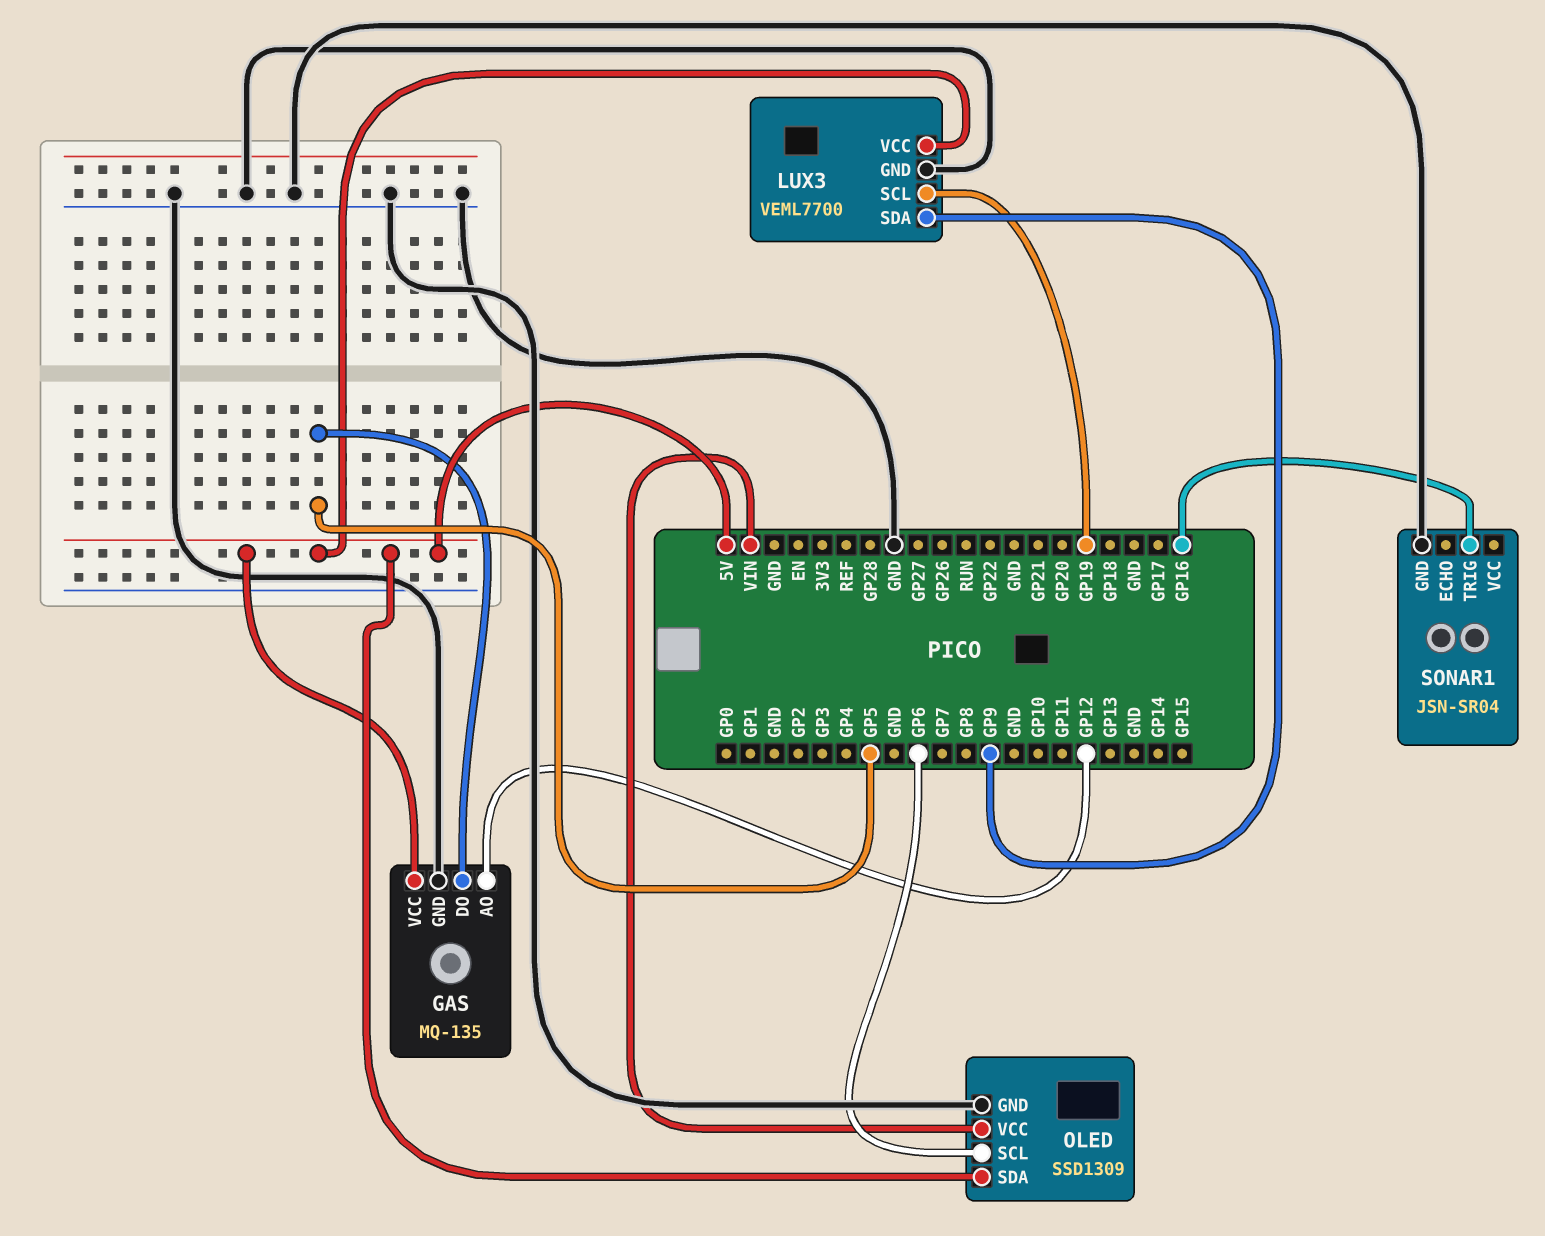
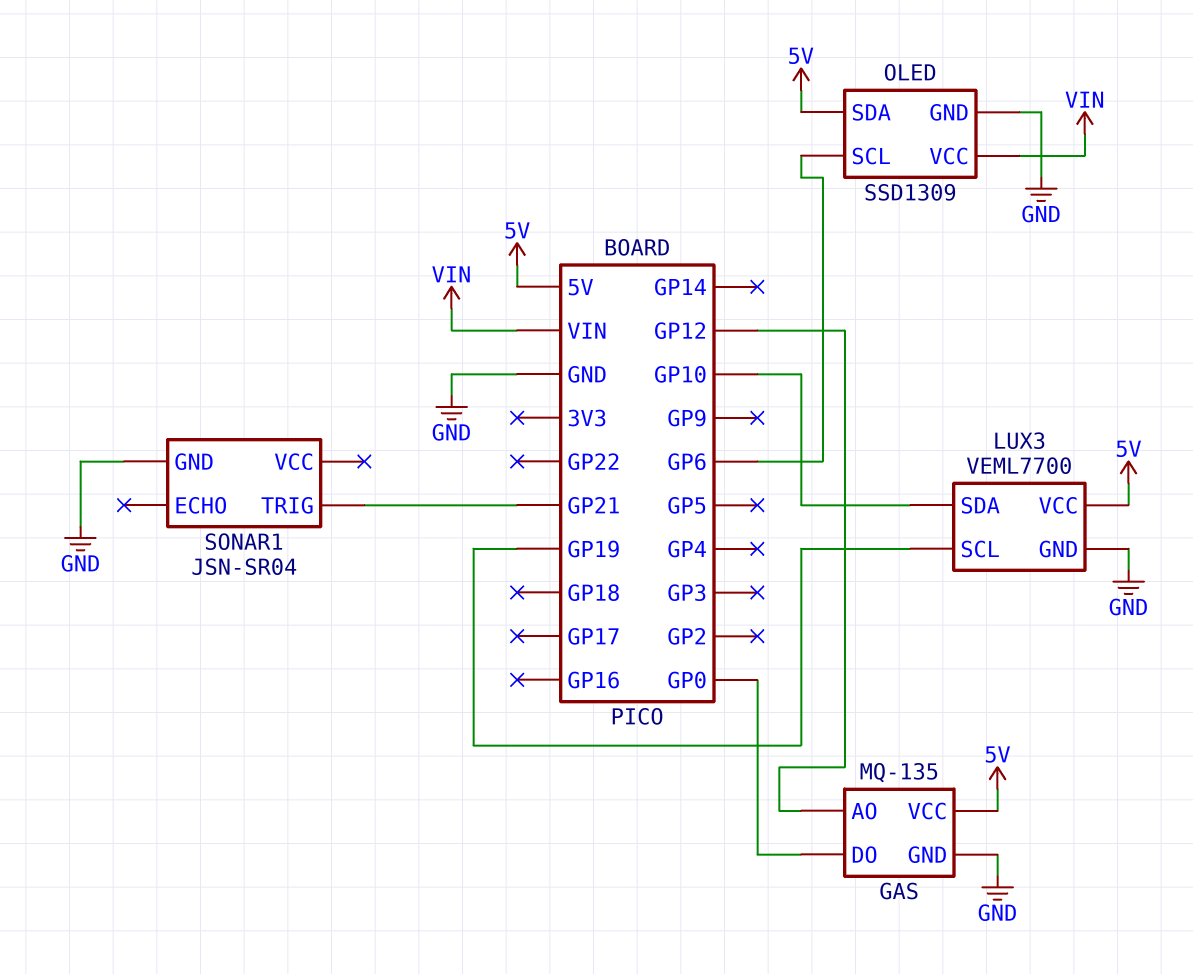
GAS pin DO: GP5 -> GP0
LUX3 pin SDA: GP9 -> GP10
SONAR1 pin TRIG: GP16 -> GP21

